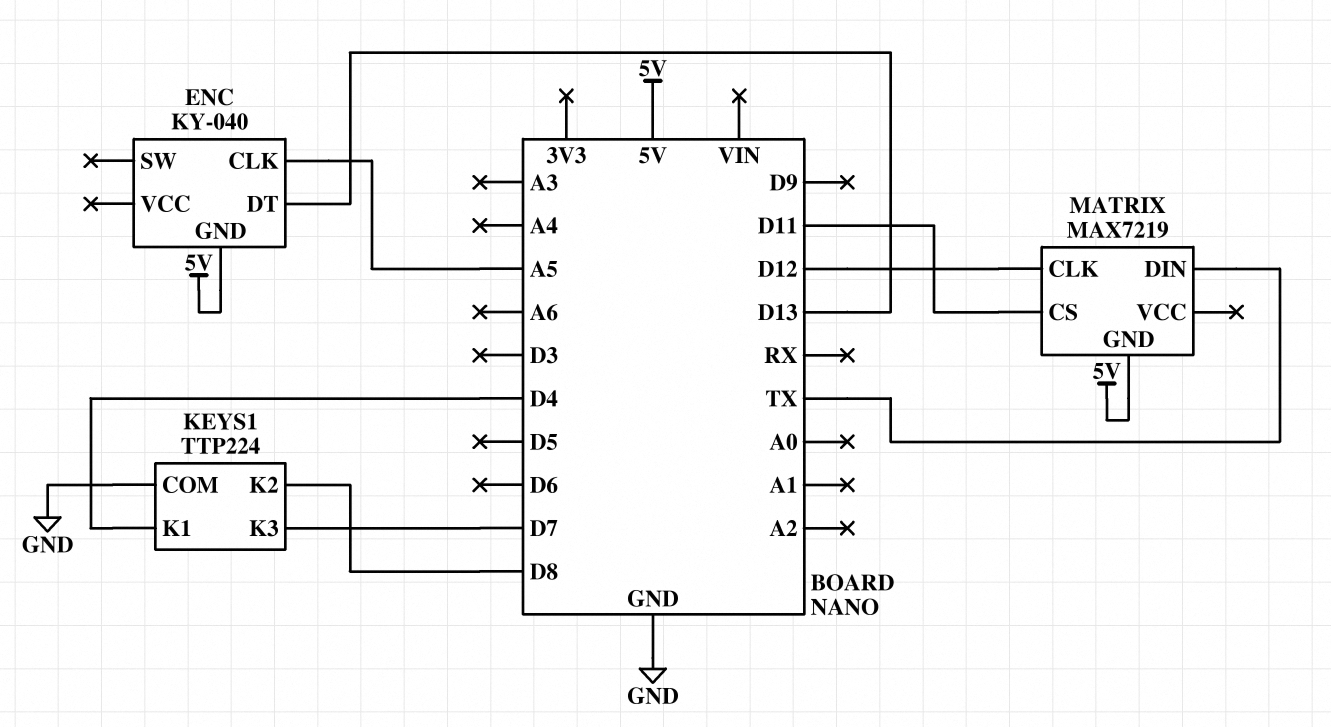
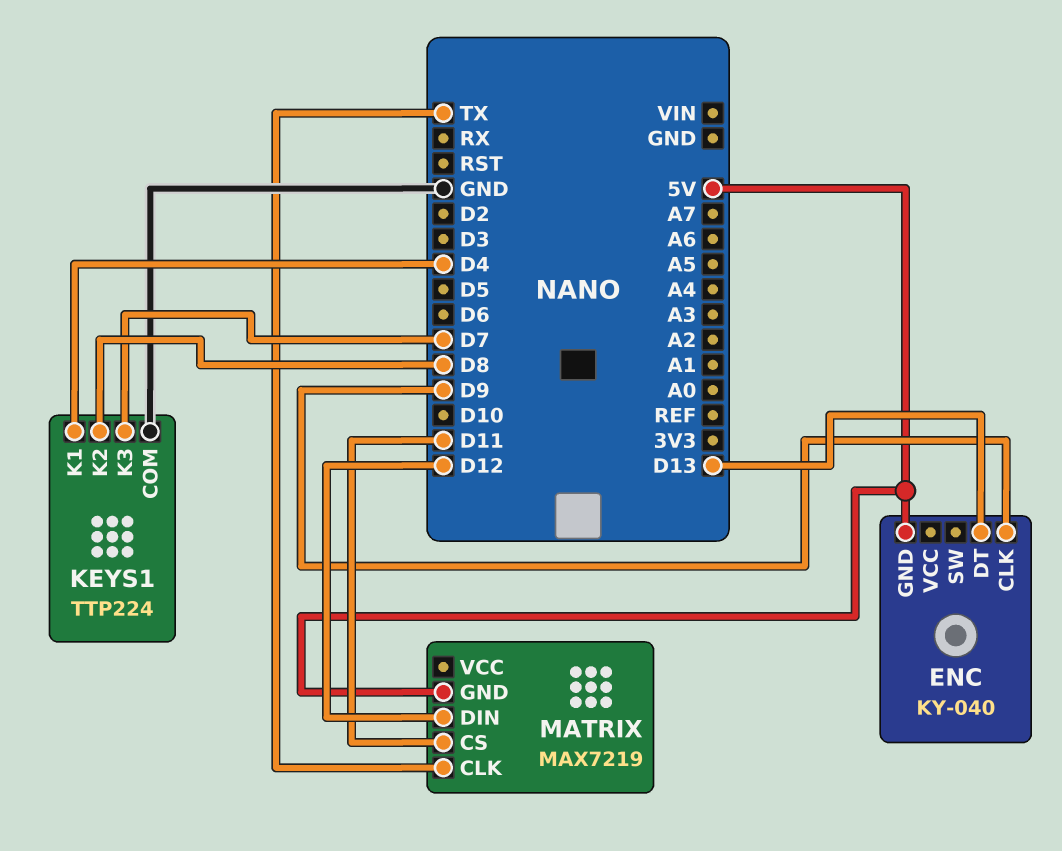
ENC pin CLK: A5 -> D9
MATRIX pin CLK: D12 -> TX
MATRIX pin DIN: TX -> D12

